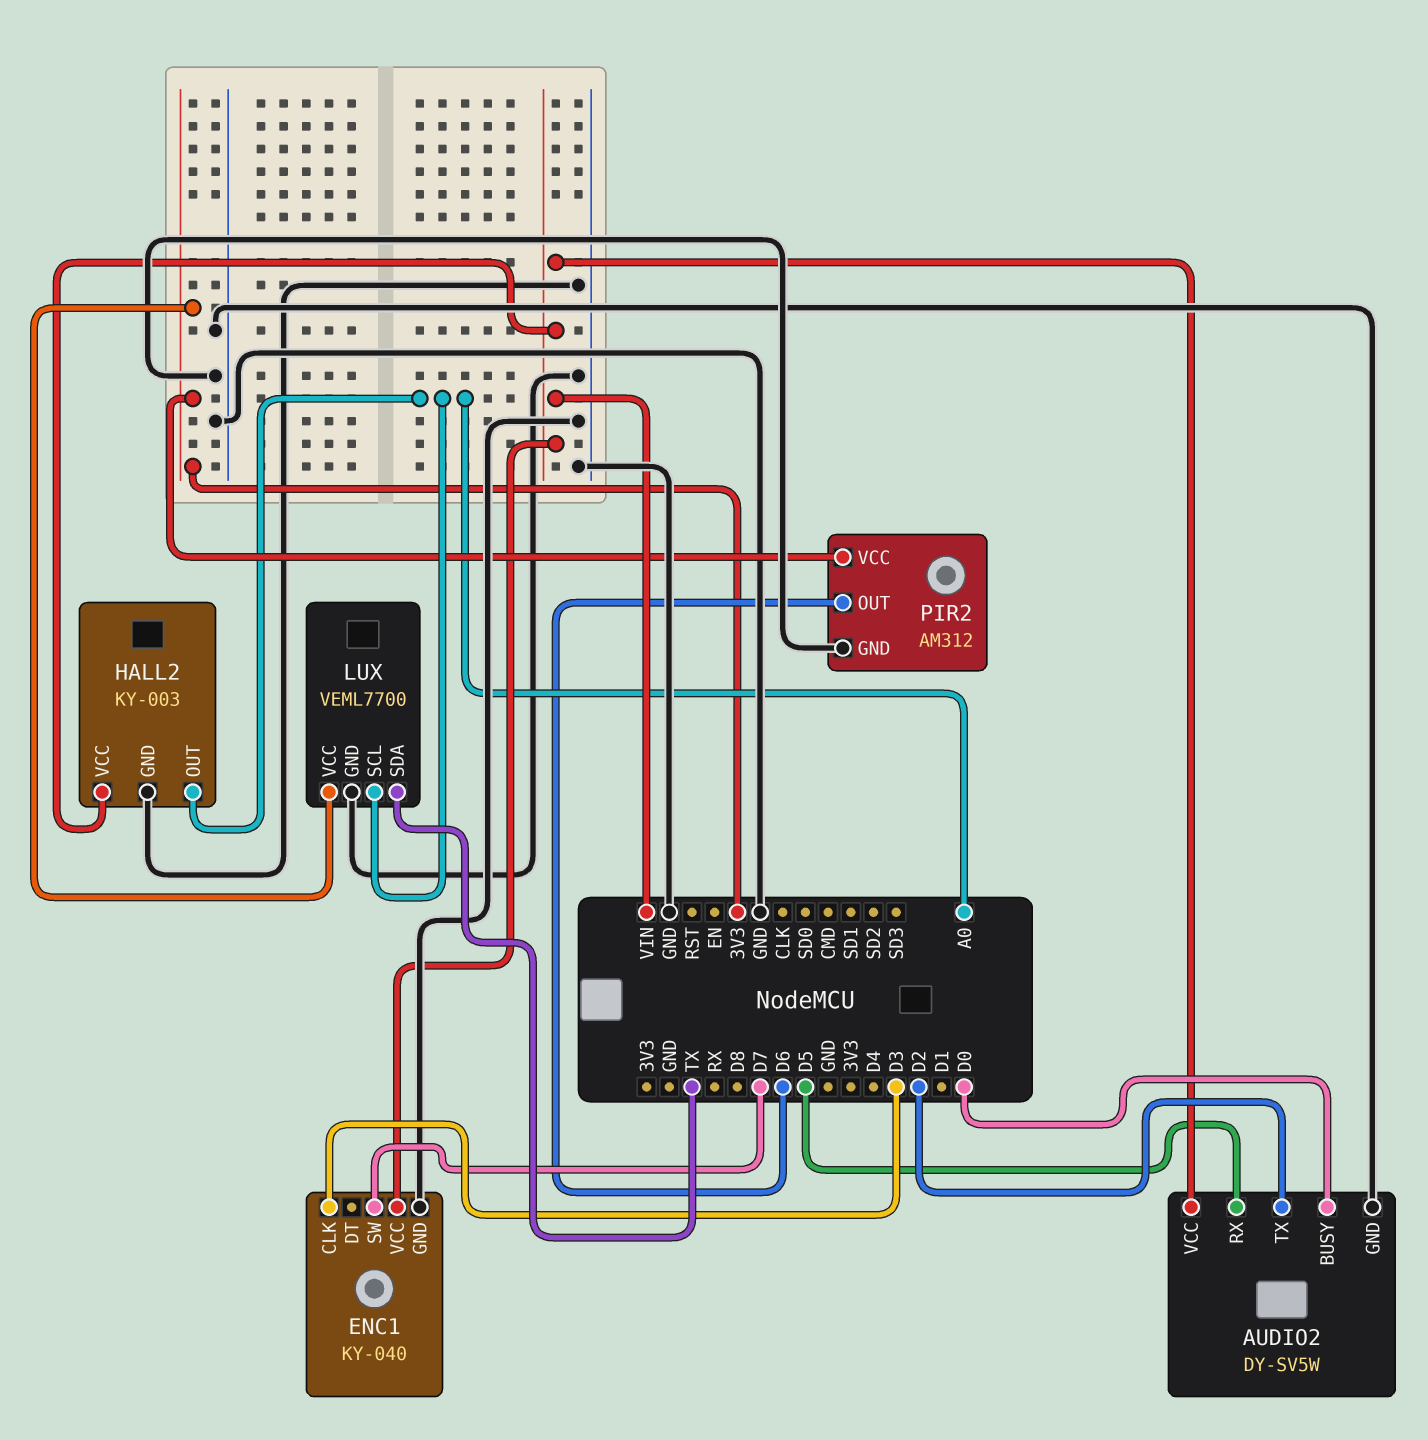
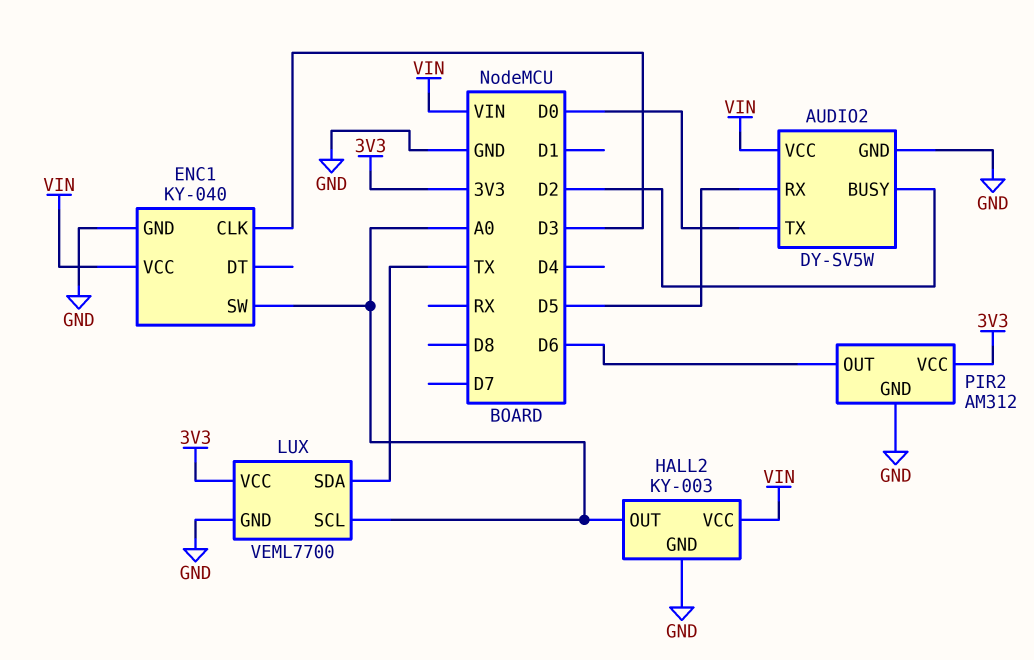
AUDIO2 pin BUSY: D0 -> D2
AUDIO2 pin TX: D2 -> D0
ENC1 pin SW: D7 -> A0

